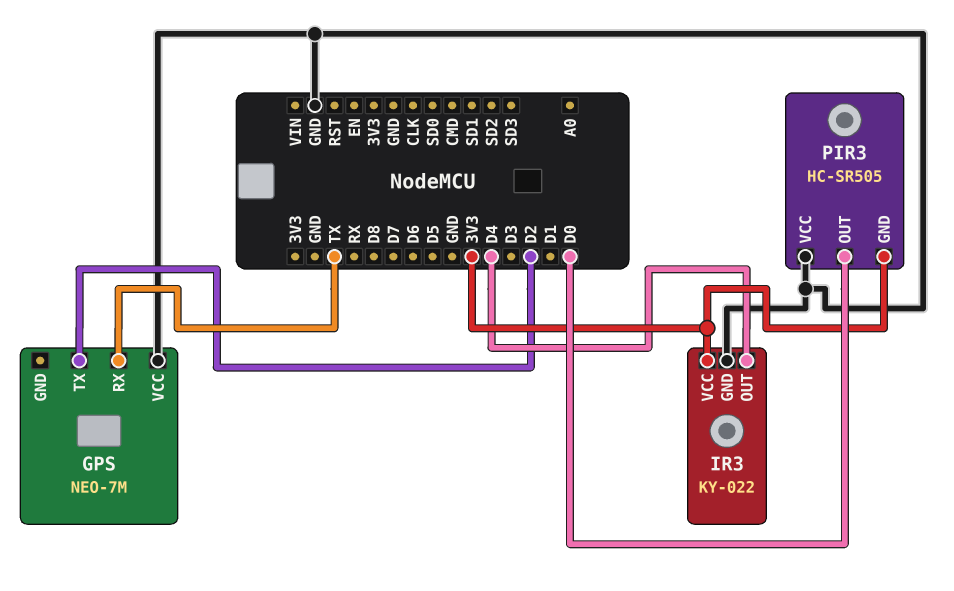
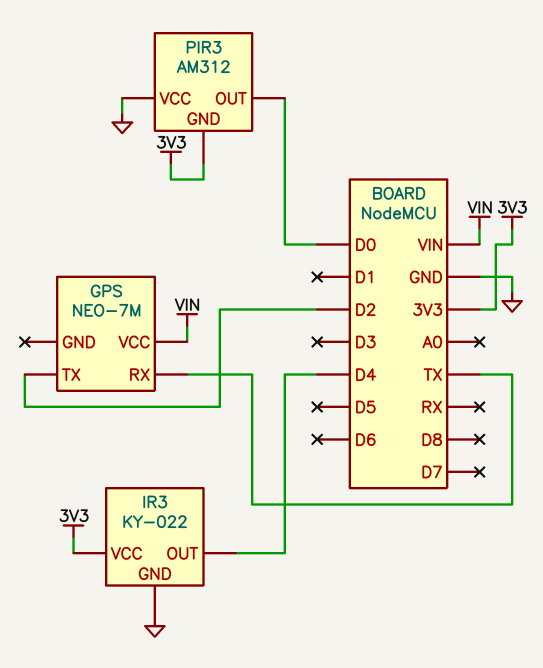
GPS pin VCC: GND -> VIN
PIR3: HC-SR505 -> AM312

